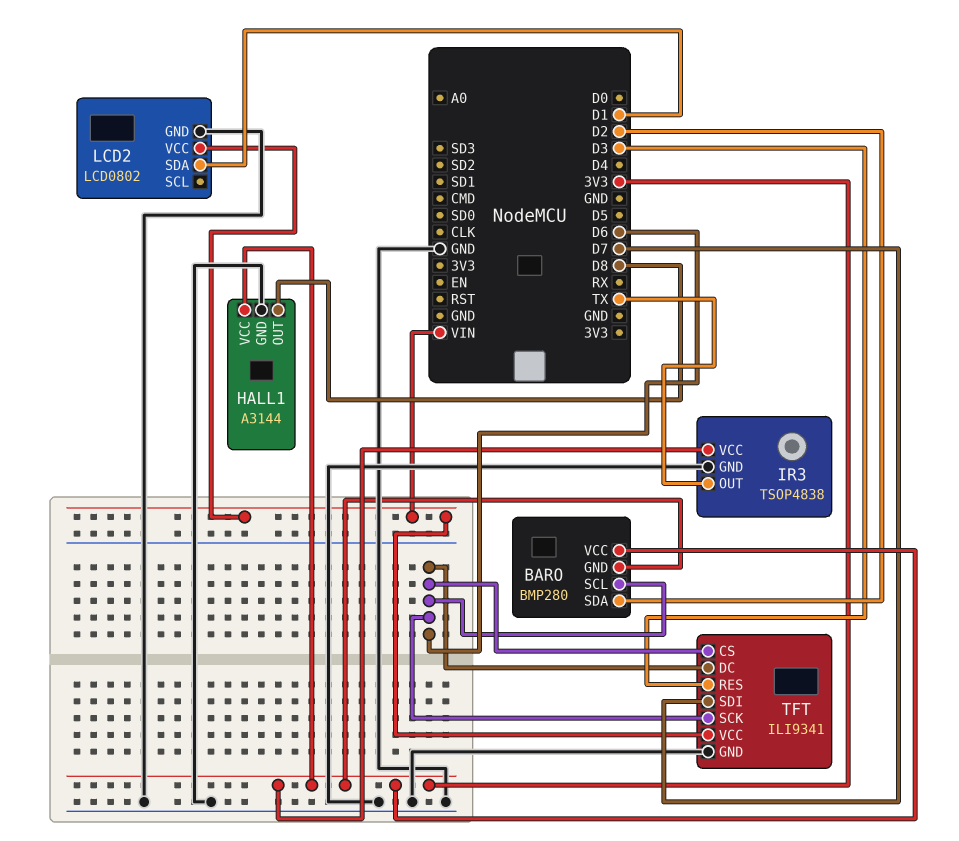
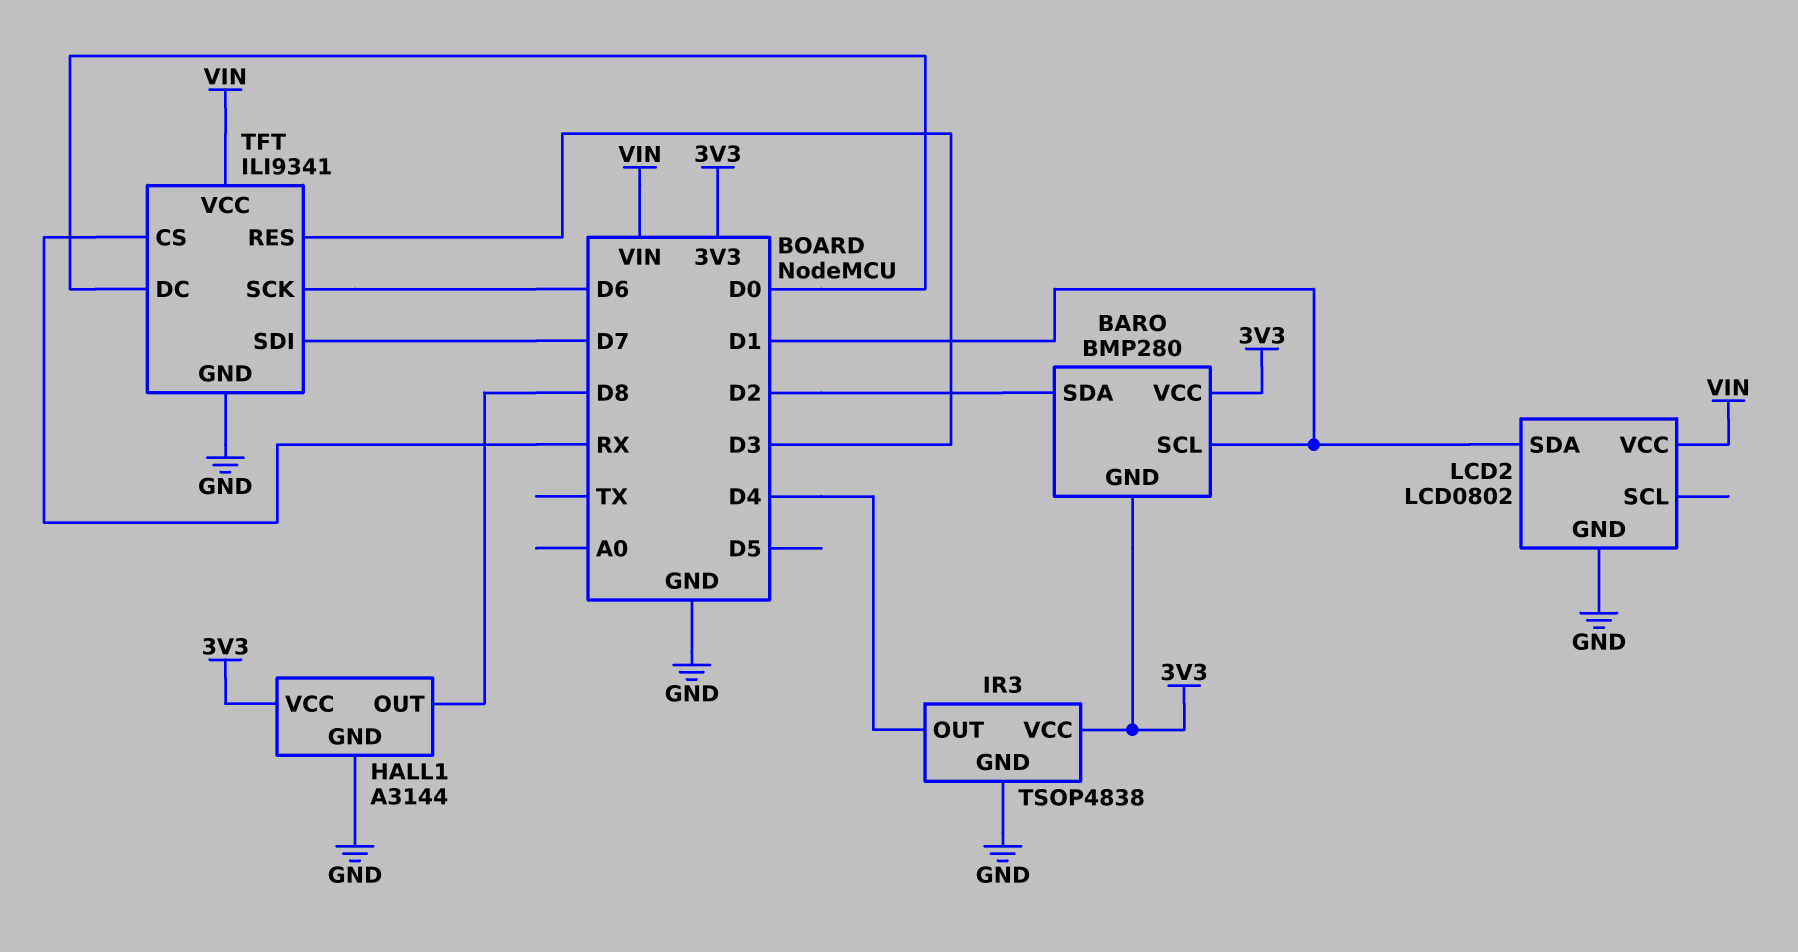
BARO pin SCL: D6 -> D1
IR3 pin OUT: TX -> D4
TFT pin CS: D6 -> RX
TFT pin DC: D6 -> D0

